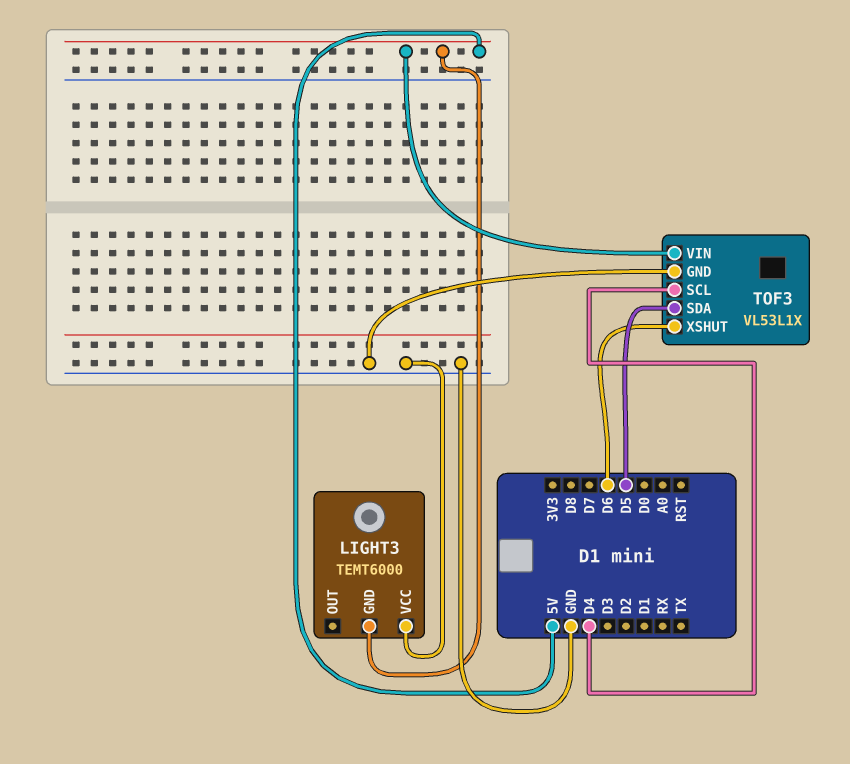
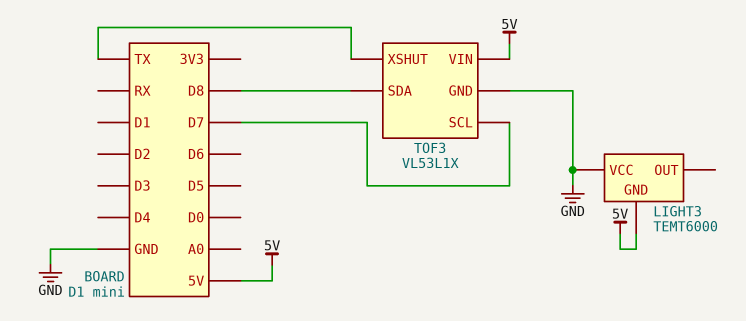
TOF3 pin SCL: D4 -> D7
TOF3 pin SDA: D5 -> D8
TOF3 pin XSHUT: D6 -> TX

